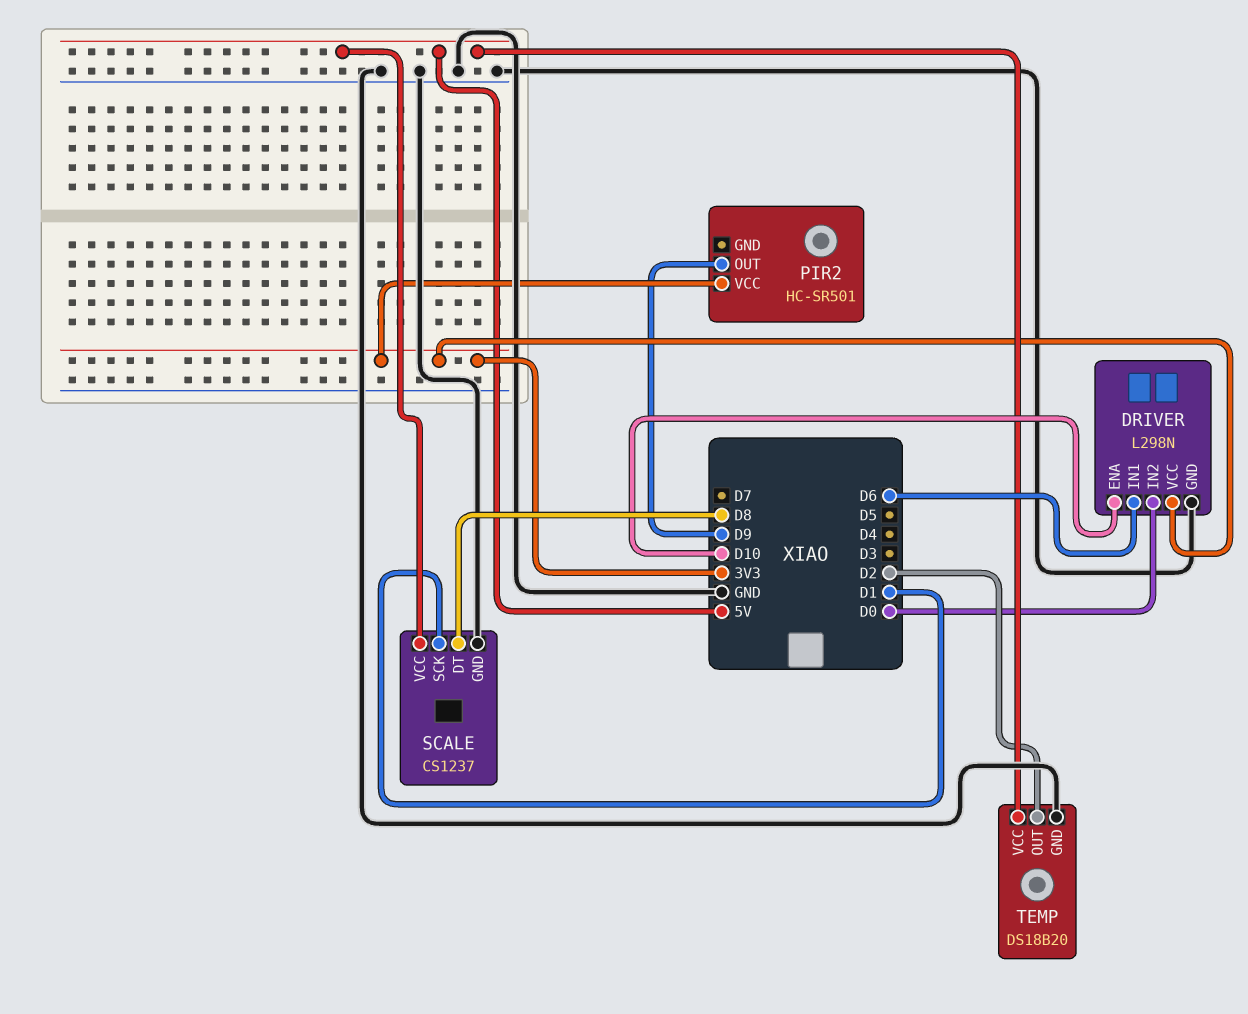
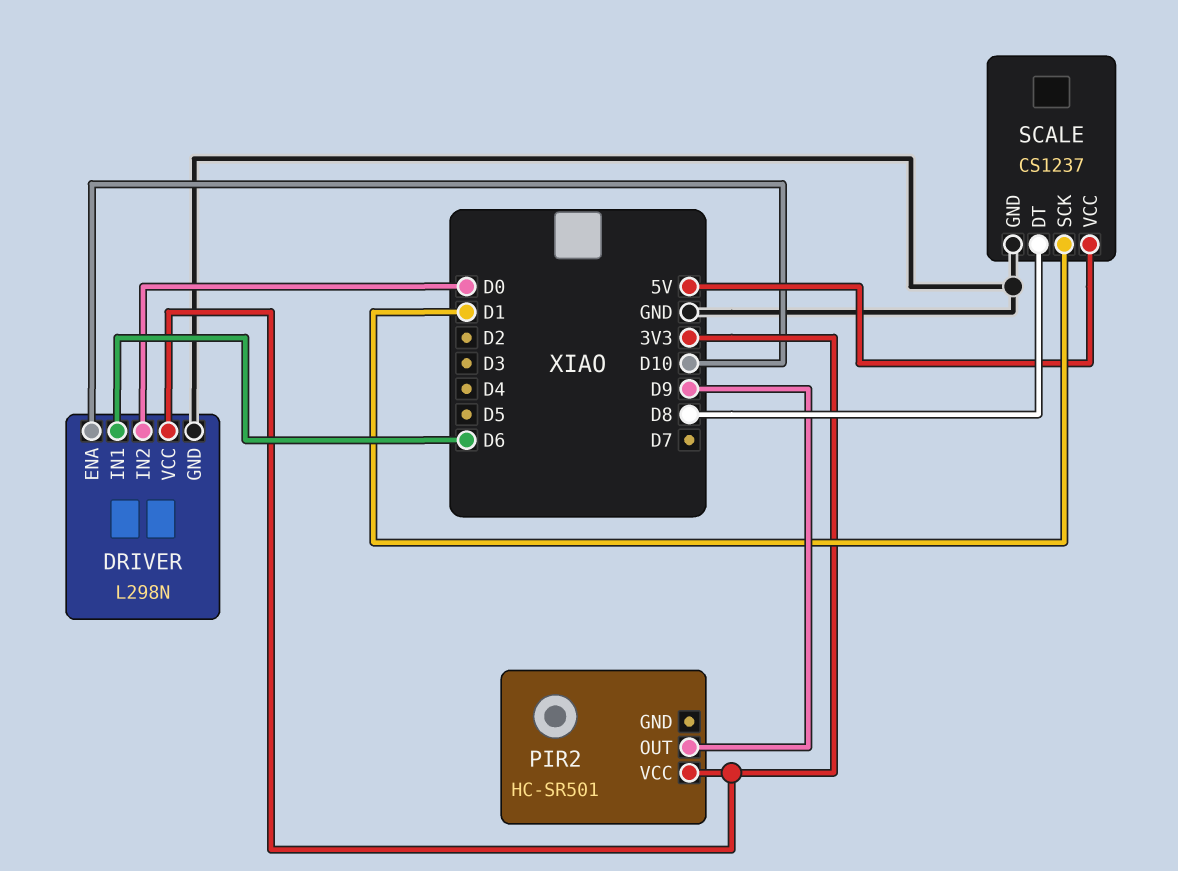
TEMP: DS18B20 -> none
TEMP pin GND: GND -> none
TEMP pin OUT: D2 -> none
TEMP pin VCC: 5V -> none

